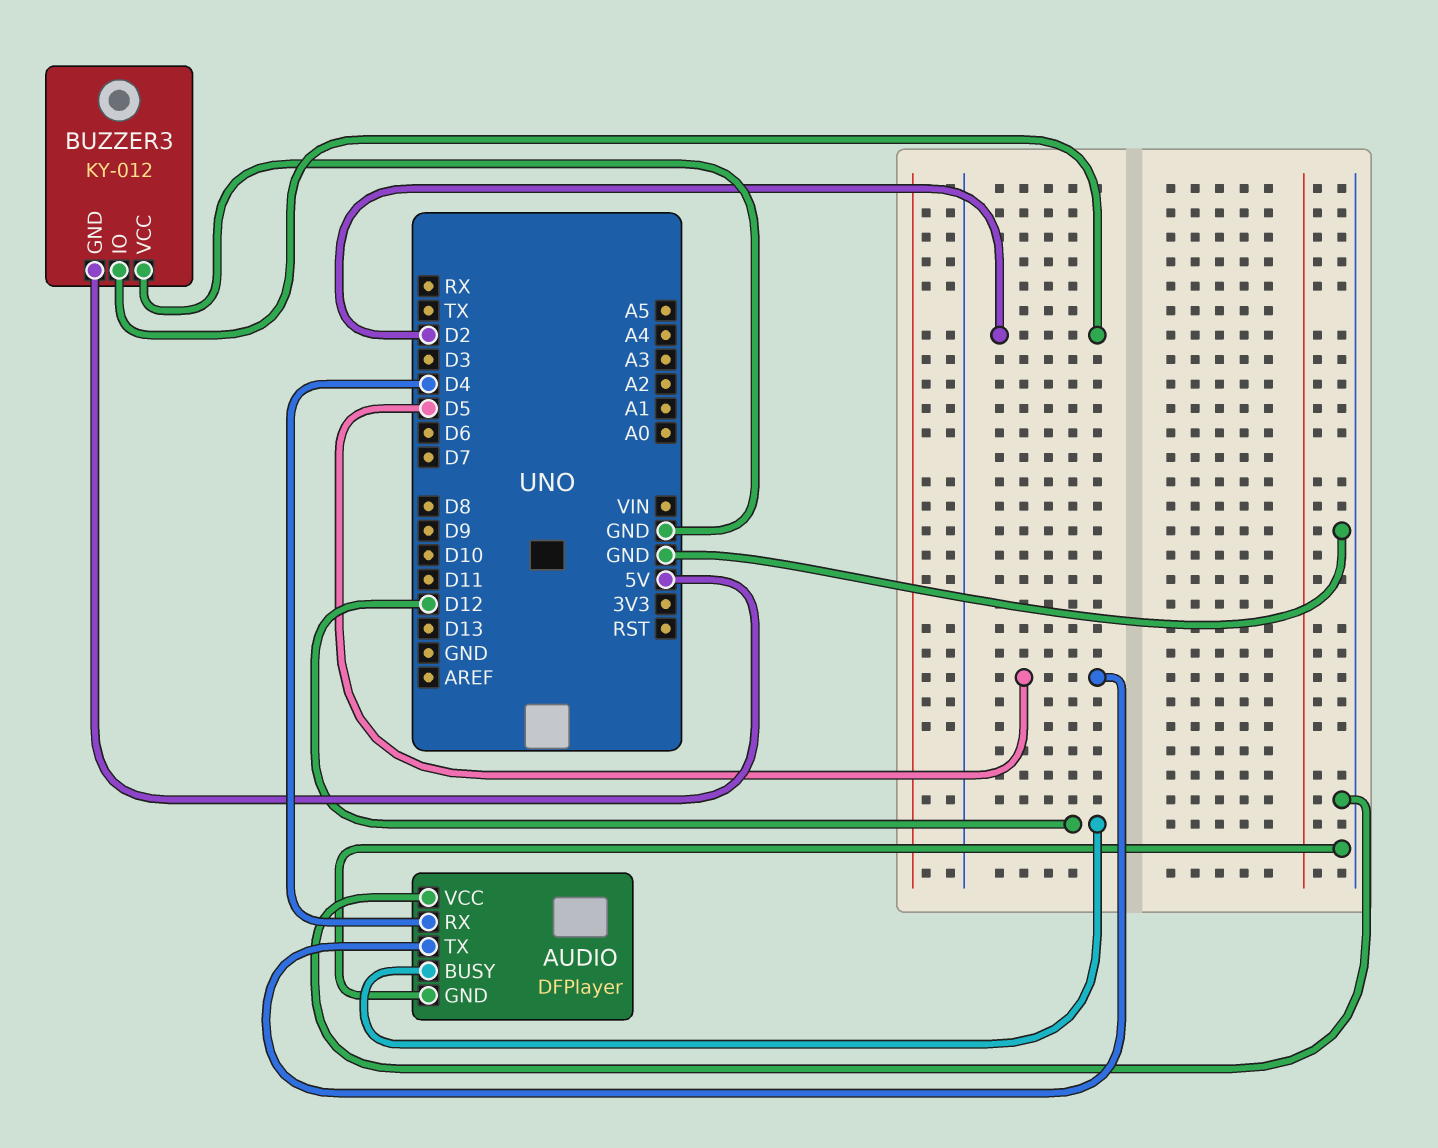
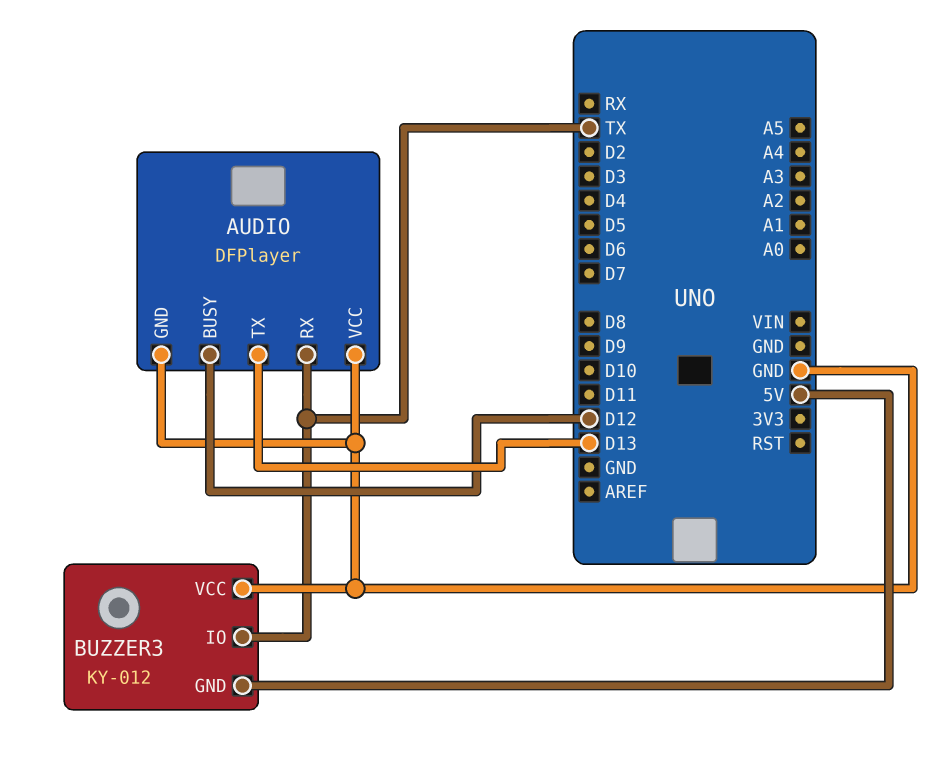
AUDIO pin RX: D4 -> TX
AUDIO pin TX: D5 -> D13
BUZZER3 pin IO: D2 -> TX

